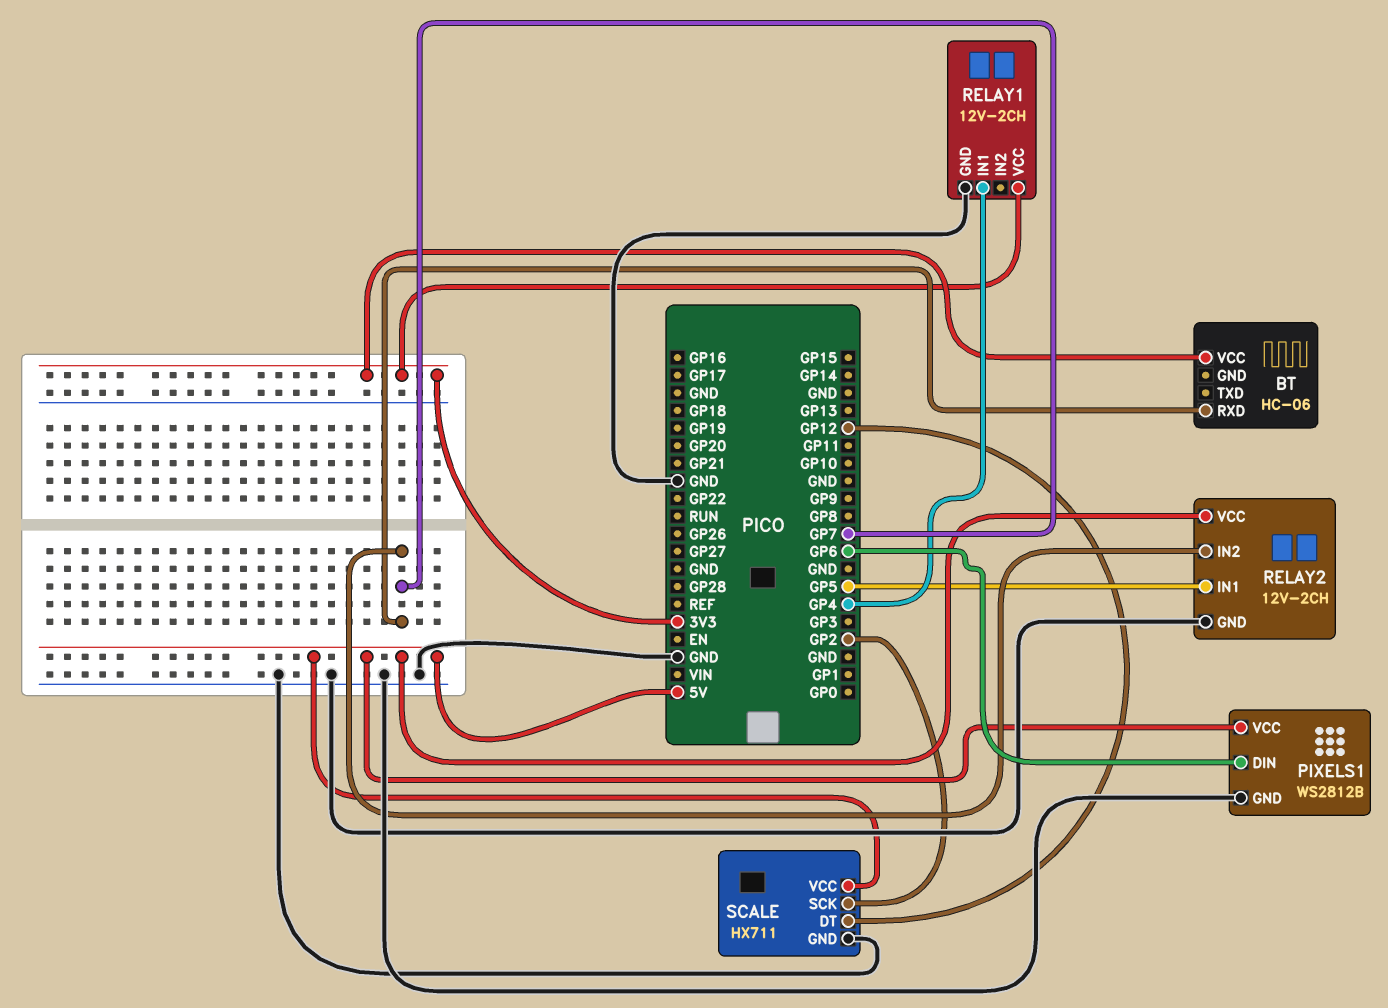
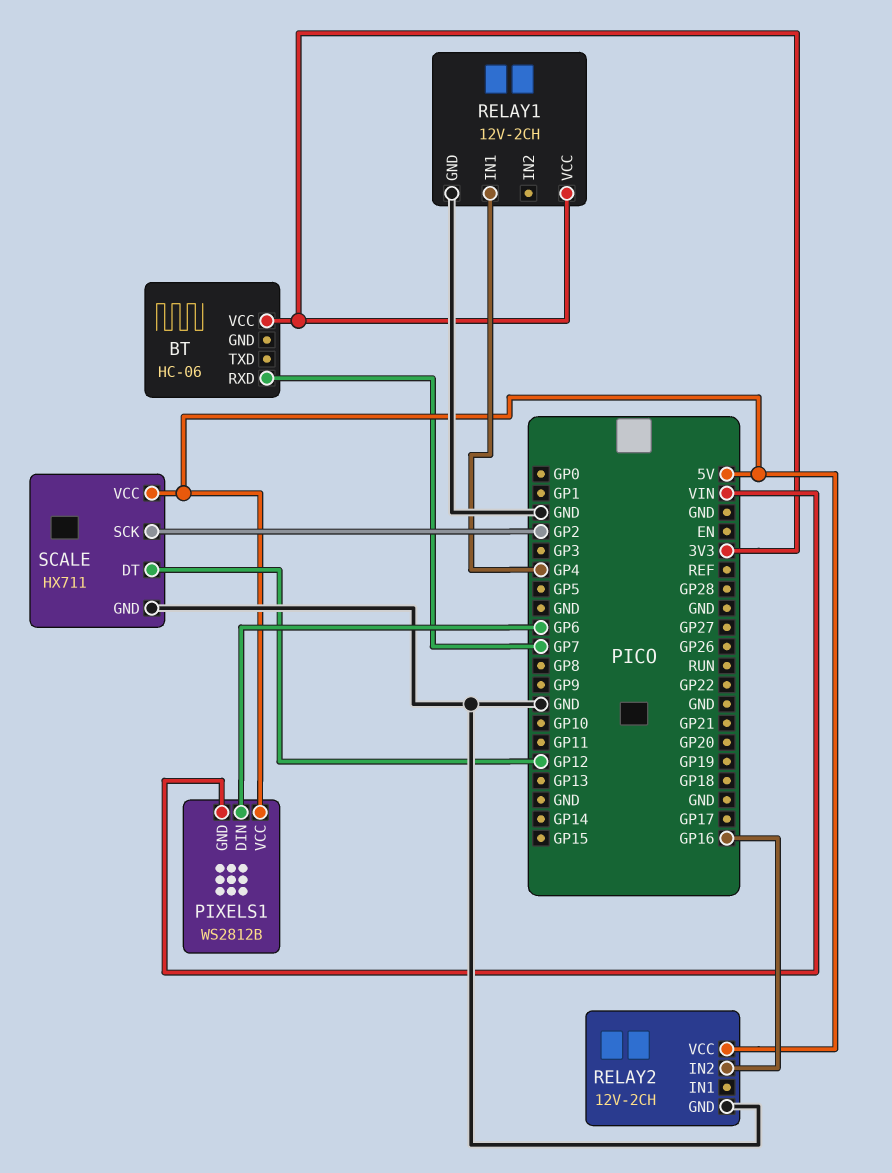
PIXELS1 pin GND: GND -> VIN
RELAY2 pin IN1: GP5 -> none
RELAY2 pin IN2: GP7 -> GP16

